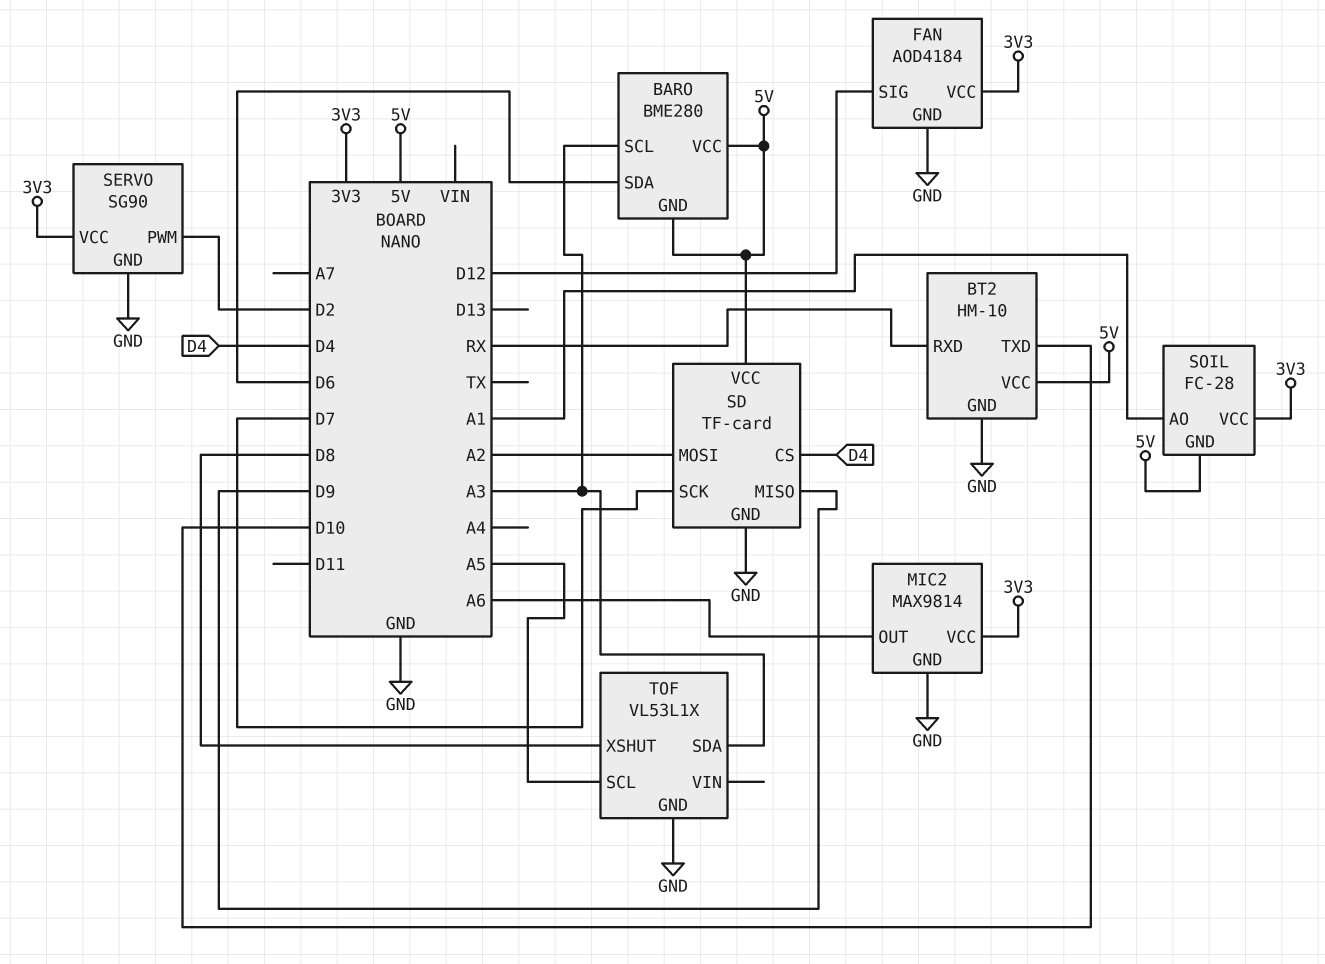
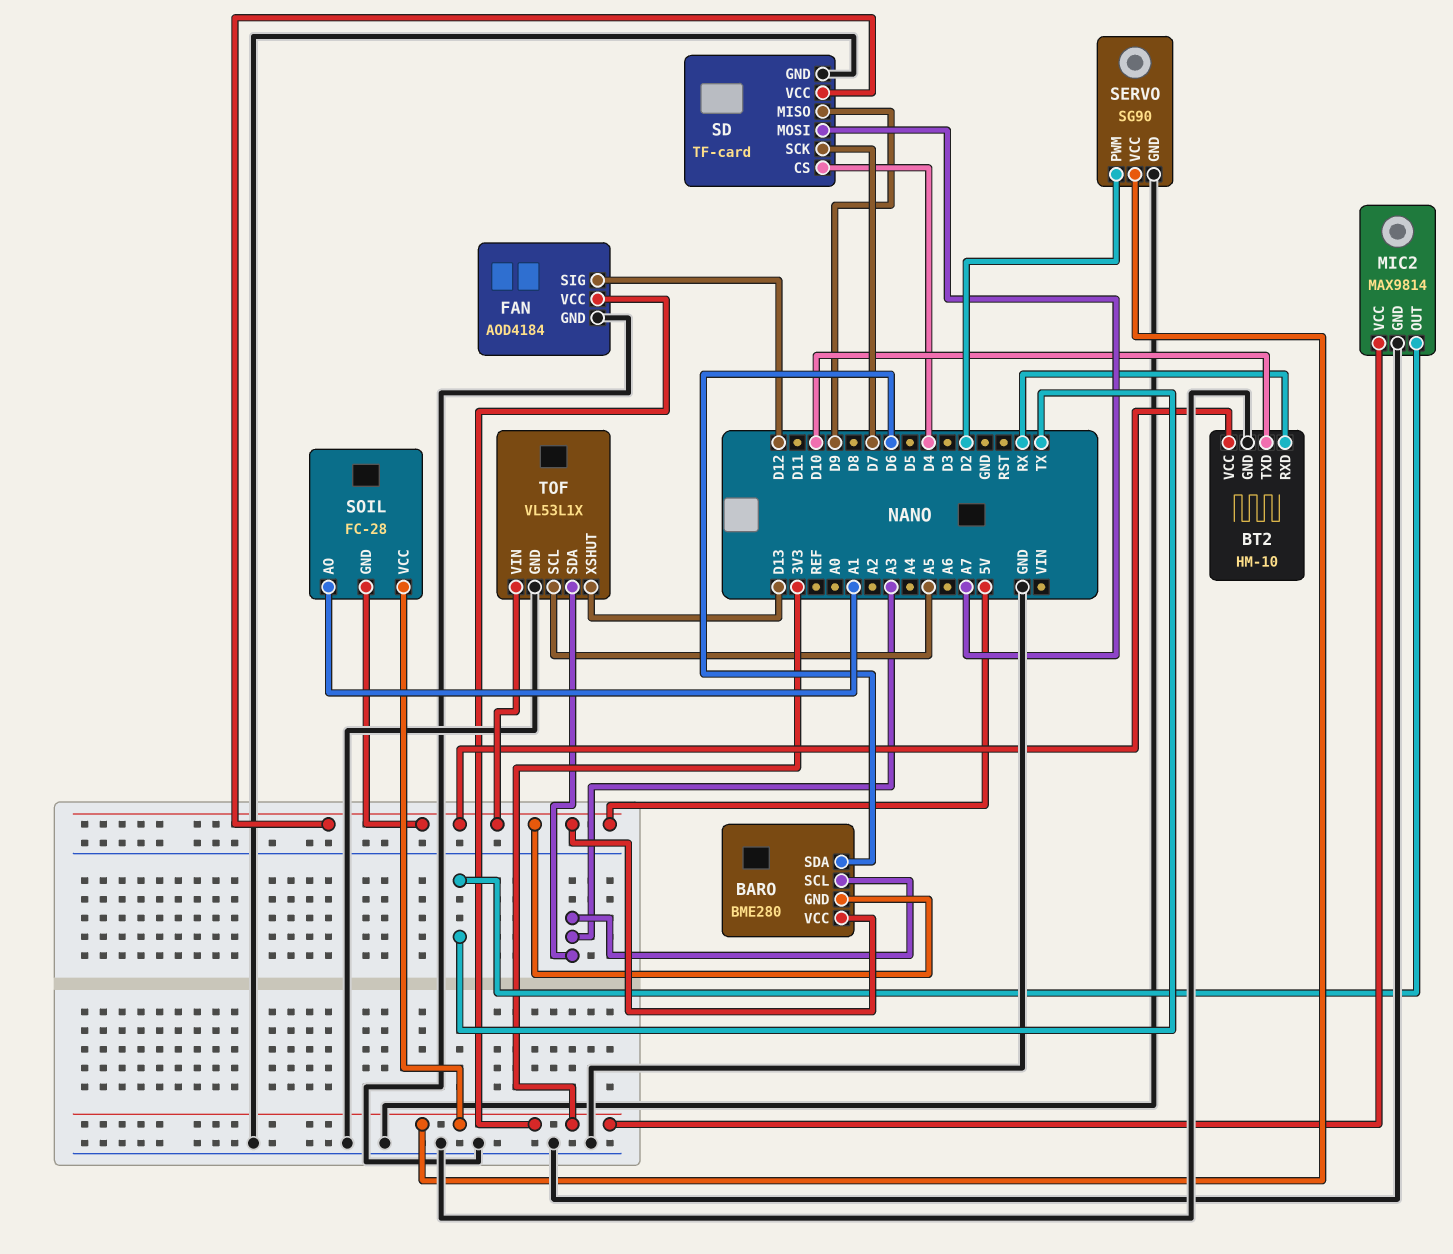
MIC2 pin OUT: A6 -> TX
SD pin MOSI: A2 -> A7
TOF pin VIN: none -> 5V
TOF pin XSHUT: D8 -> D13

